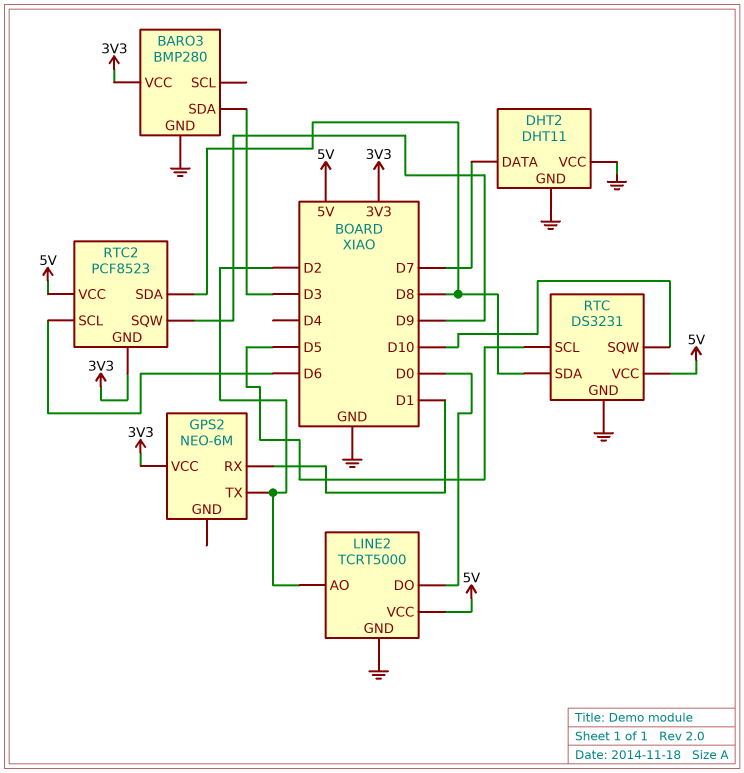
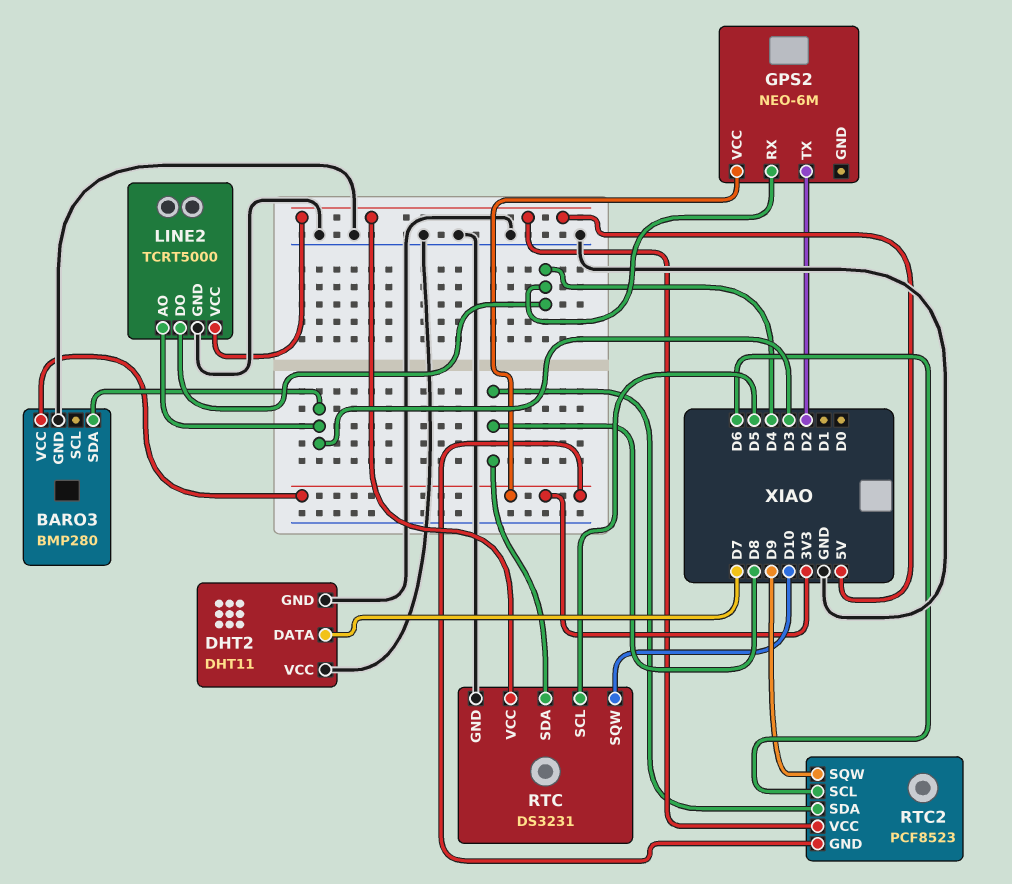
GPS2 pin RX: D1 -> D4
LINE2 pin AO: D2 -> D3
LINE2 pin DO: D0 -> D4

